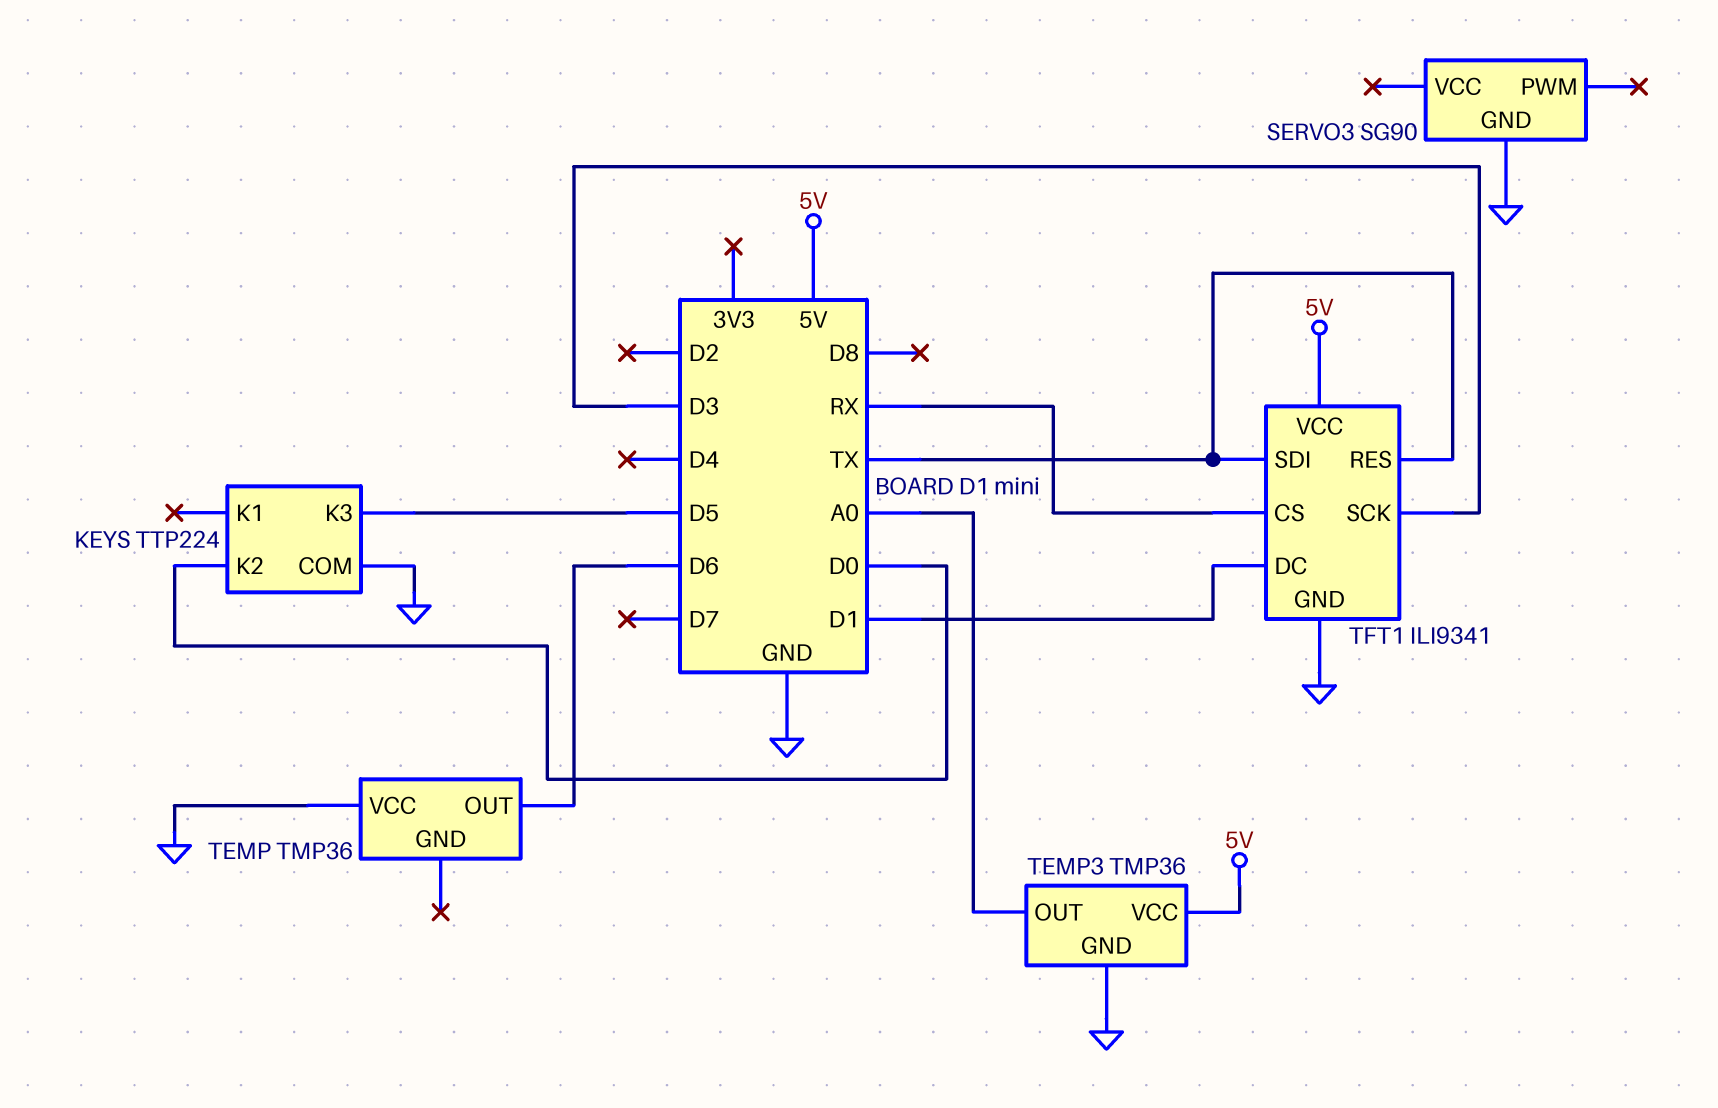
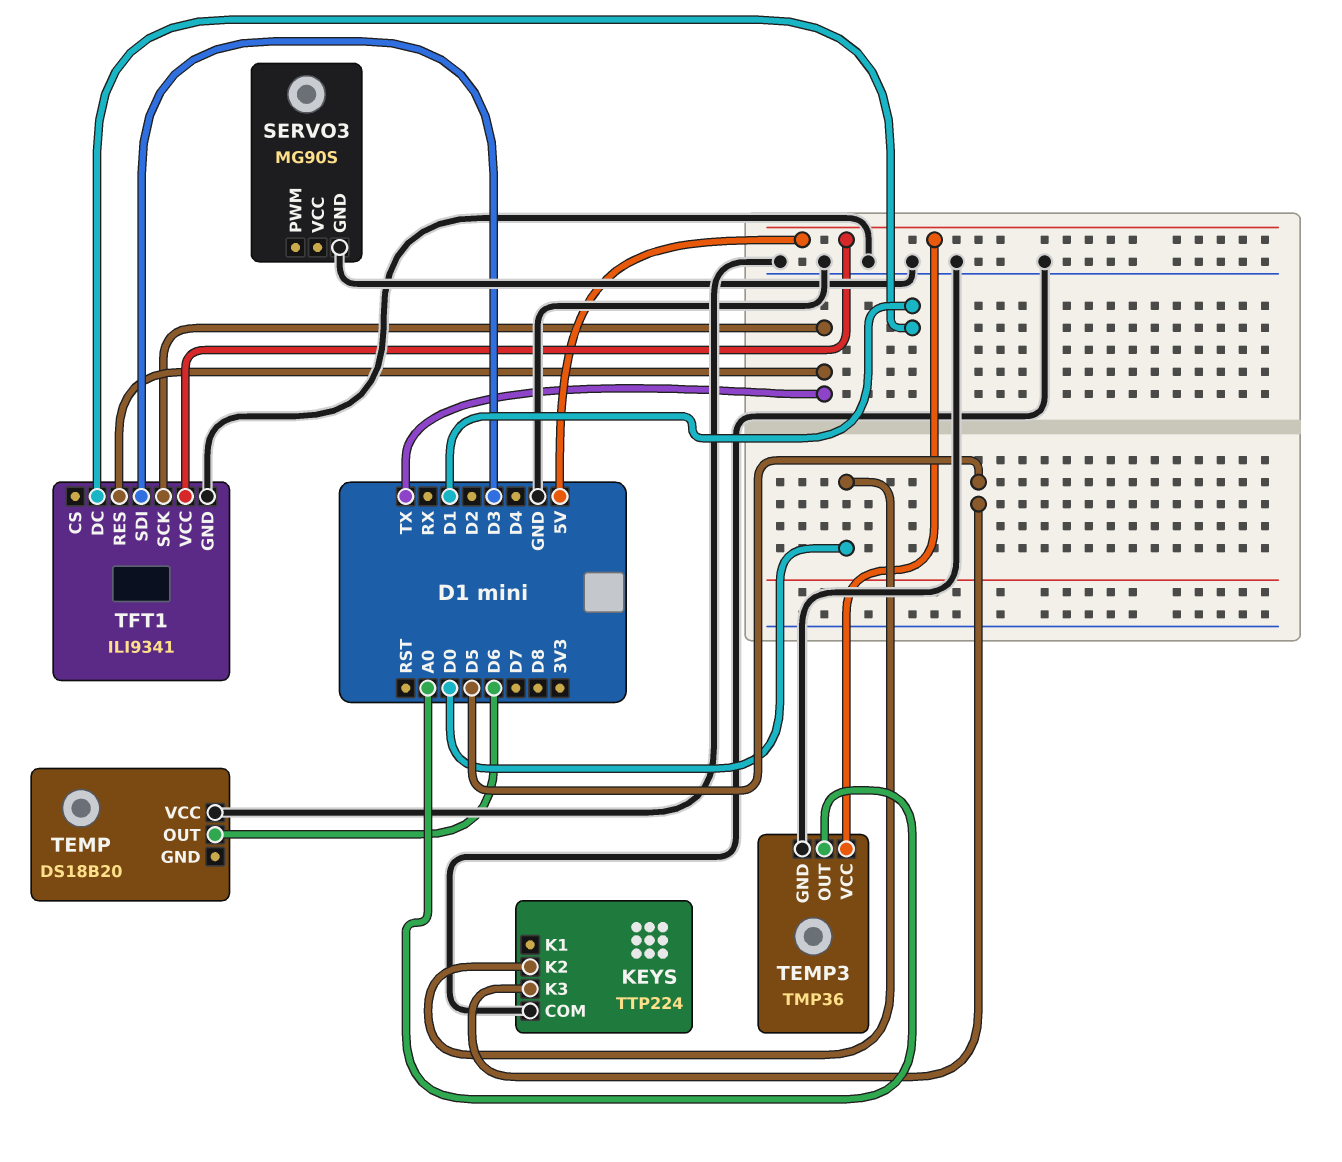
SERVO3: SG90 -> MG90S
TEMP: TMP36 -> DS18B20
TFT1 pin CS: RX -> none
TFT1 pin SCK: D3 -> TX
TFT1 pin SDI: TX -> D3

